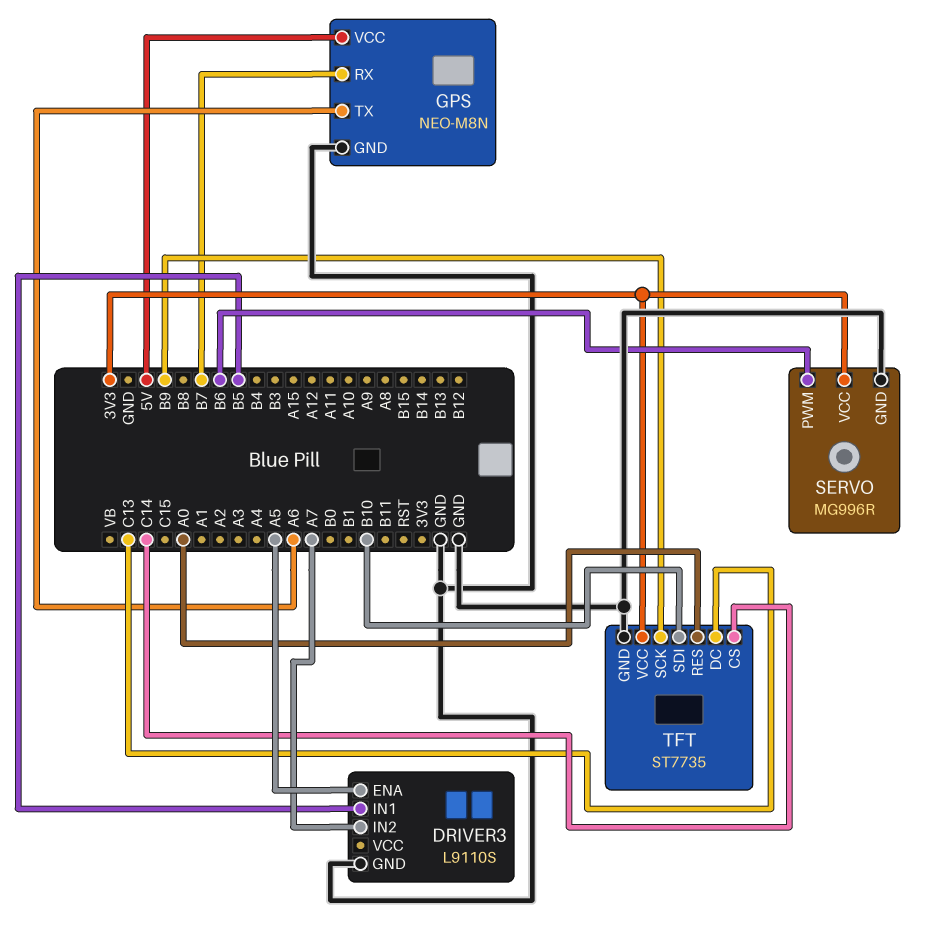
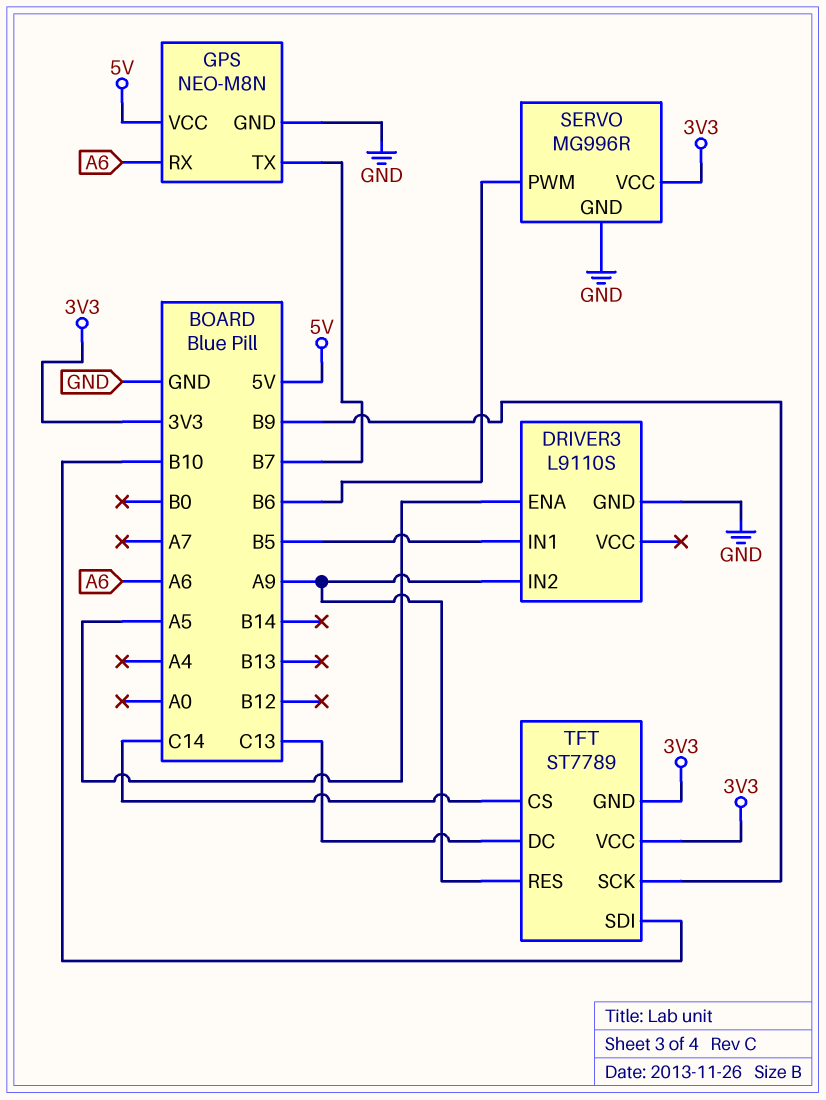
DRIVER3 pin IN2: A7 -> A9
GPS pin RX: B7 -> A6
GPS pin TX: A6 -> B7
TFT: ST7735 -> ST7789
TFT pin GND: GND -> 3V3
TFT pin RES: A0 -> A9

